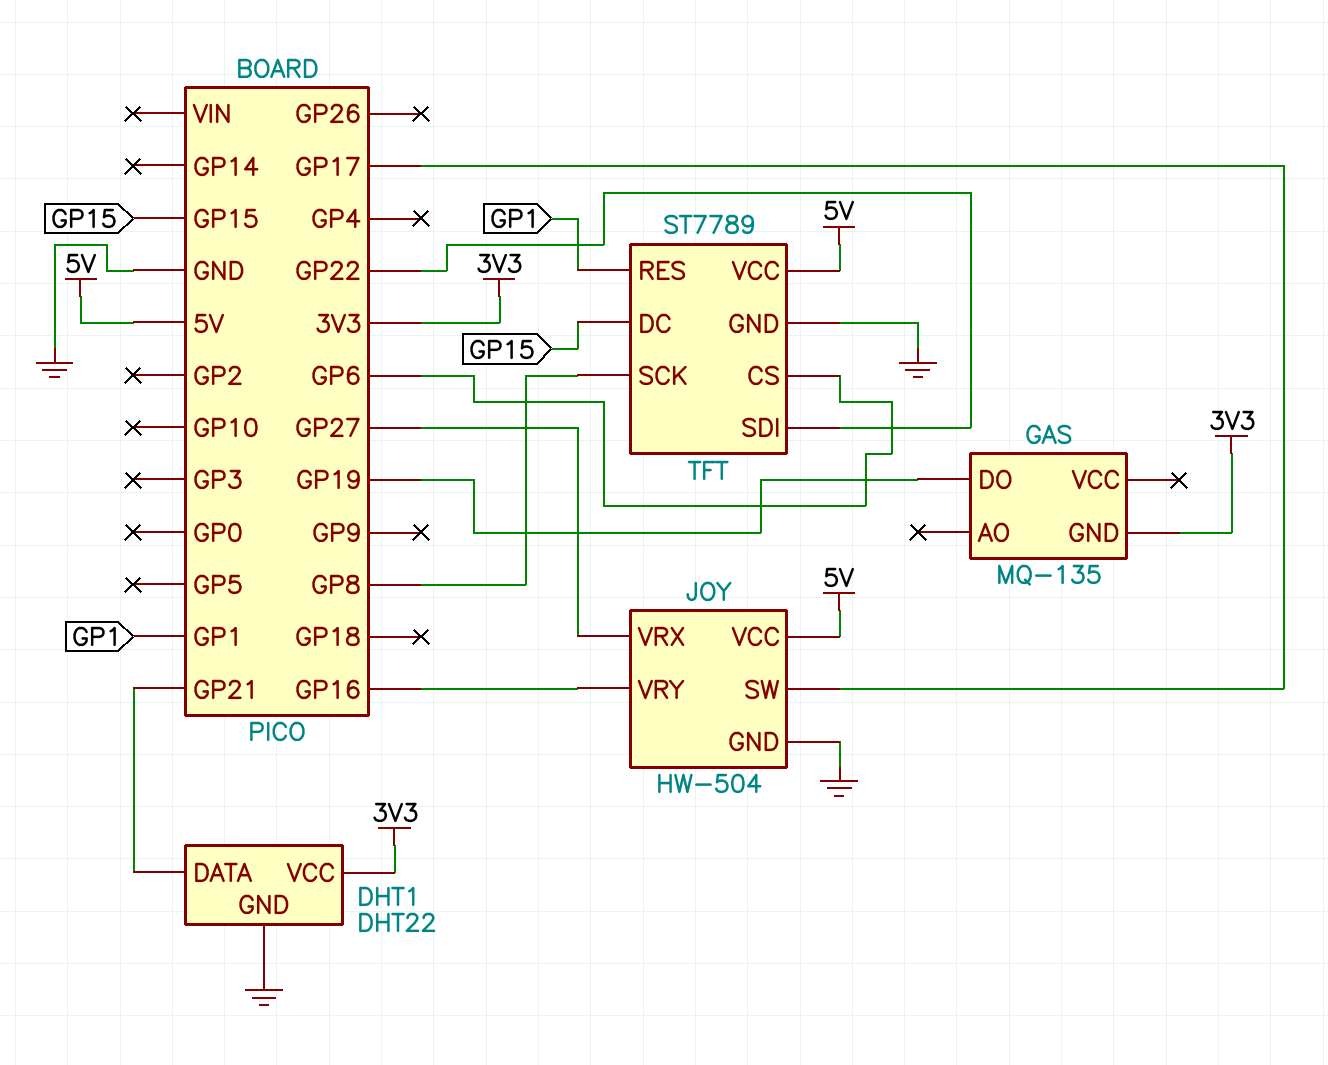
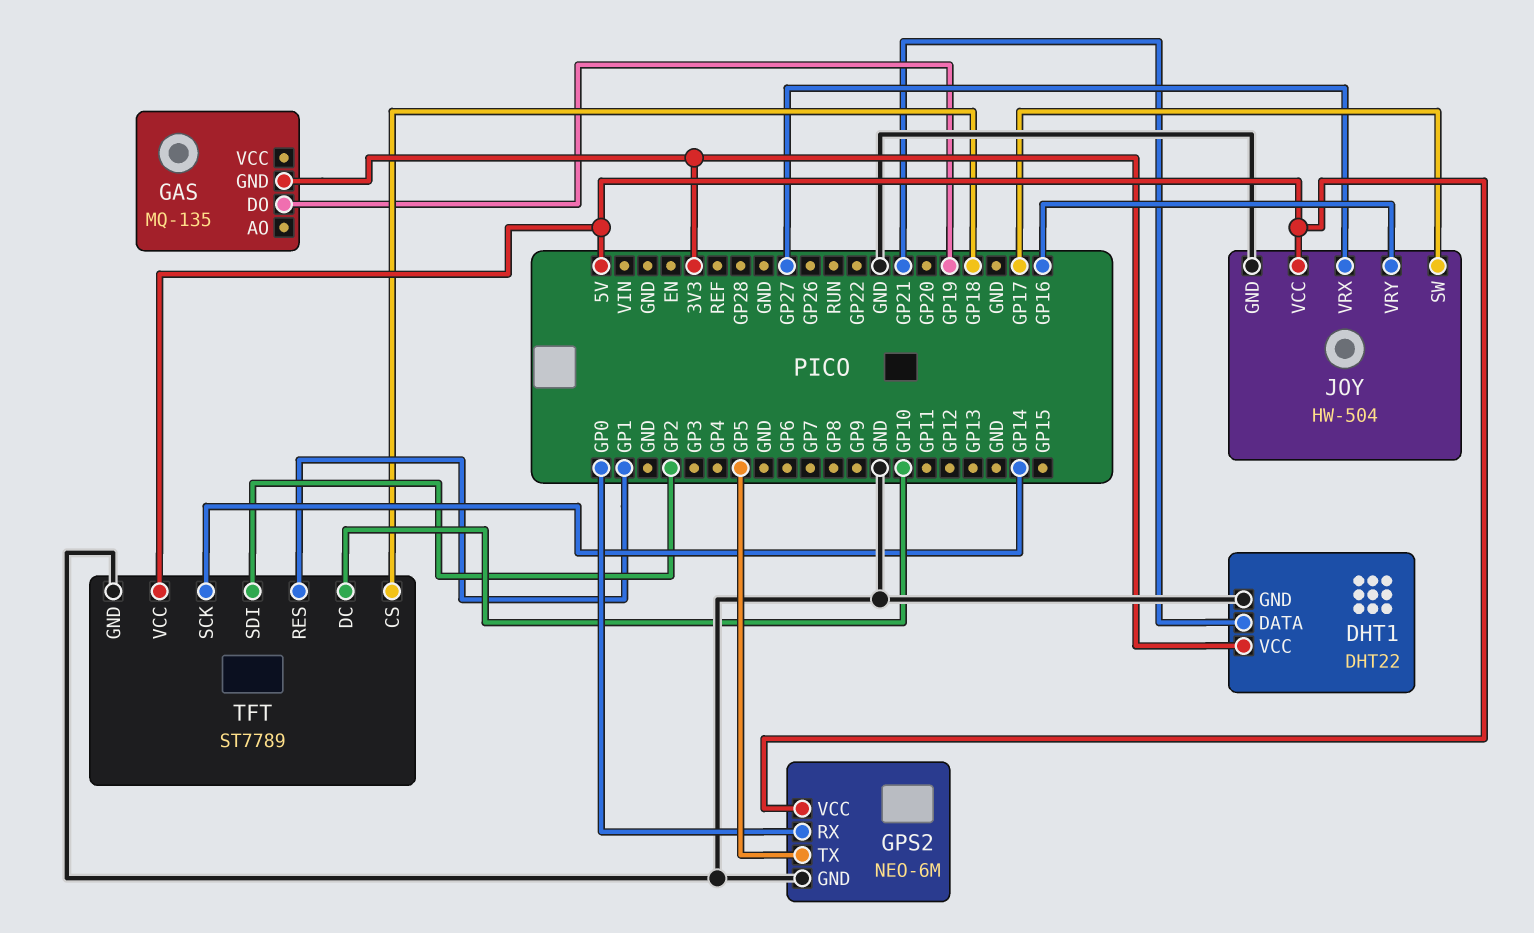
GPS2: none -> NEO-6M
GPS2 pin GND: none -> GND
GPS2 pin RX: none -> GP0
GPS2 pin TX: none -> GP5
GPS2 pin VCC: none -> 5V
TFT pin CS: GP6 -> GP18
TFT pin DC: GP15 -> GP10
TFT pin SCK: GP8 -> GP14
TFT pin SDI: GP22 -> GP2

